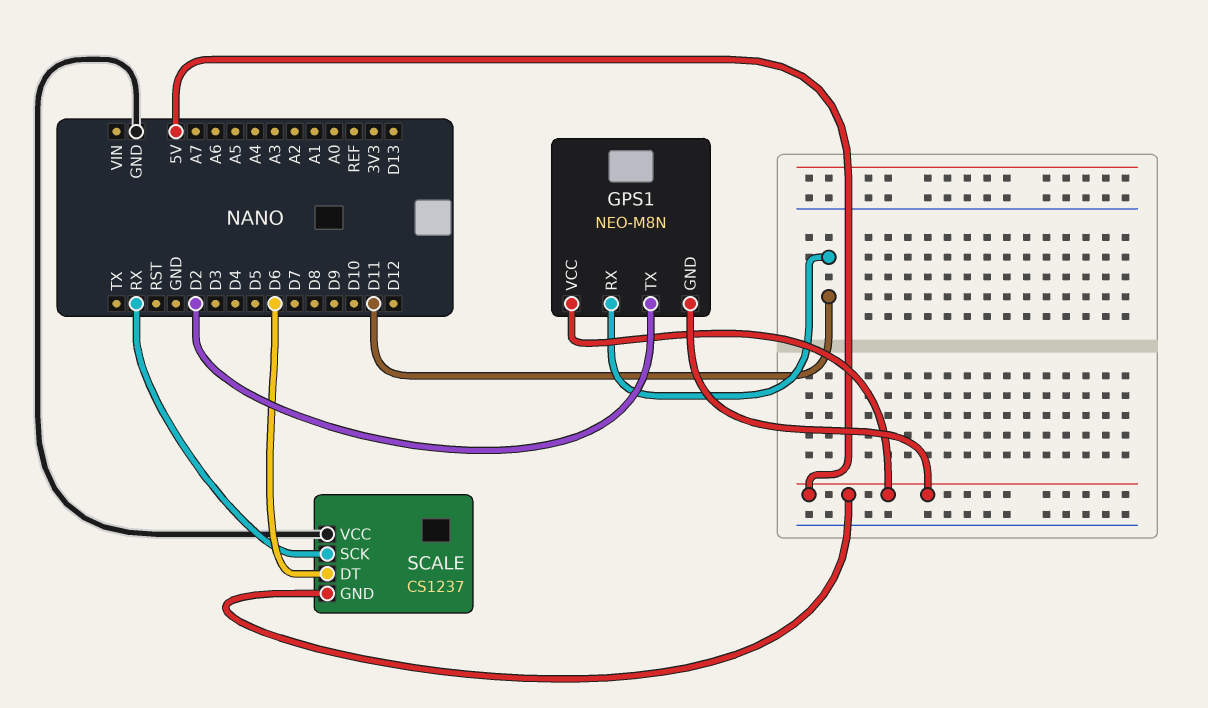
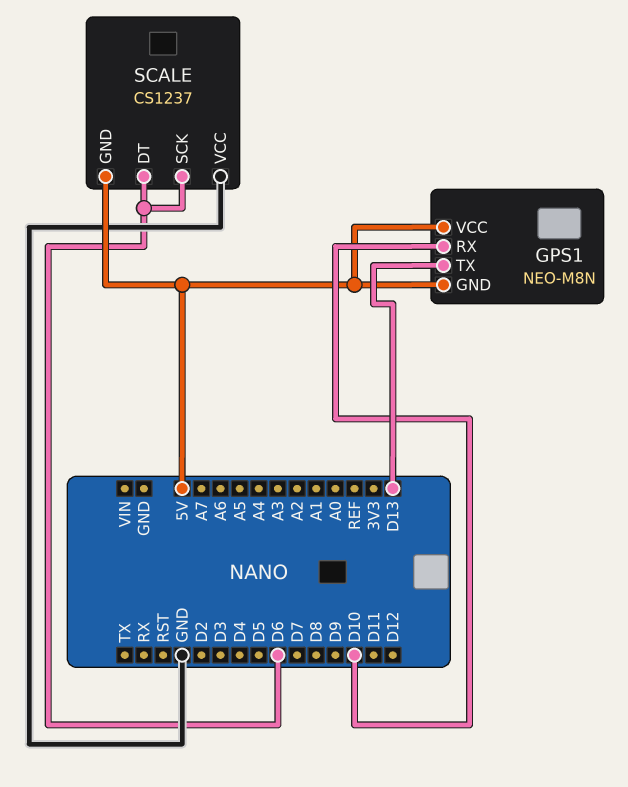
GPS1 pin RX: D11 -> D10
GPS1 pin TX: D2 -> D13
SCALE pin SCK: RX -> D6

